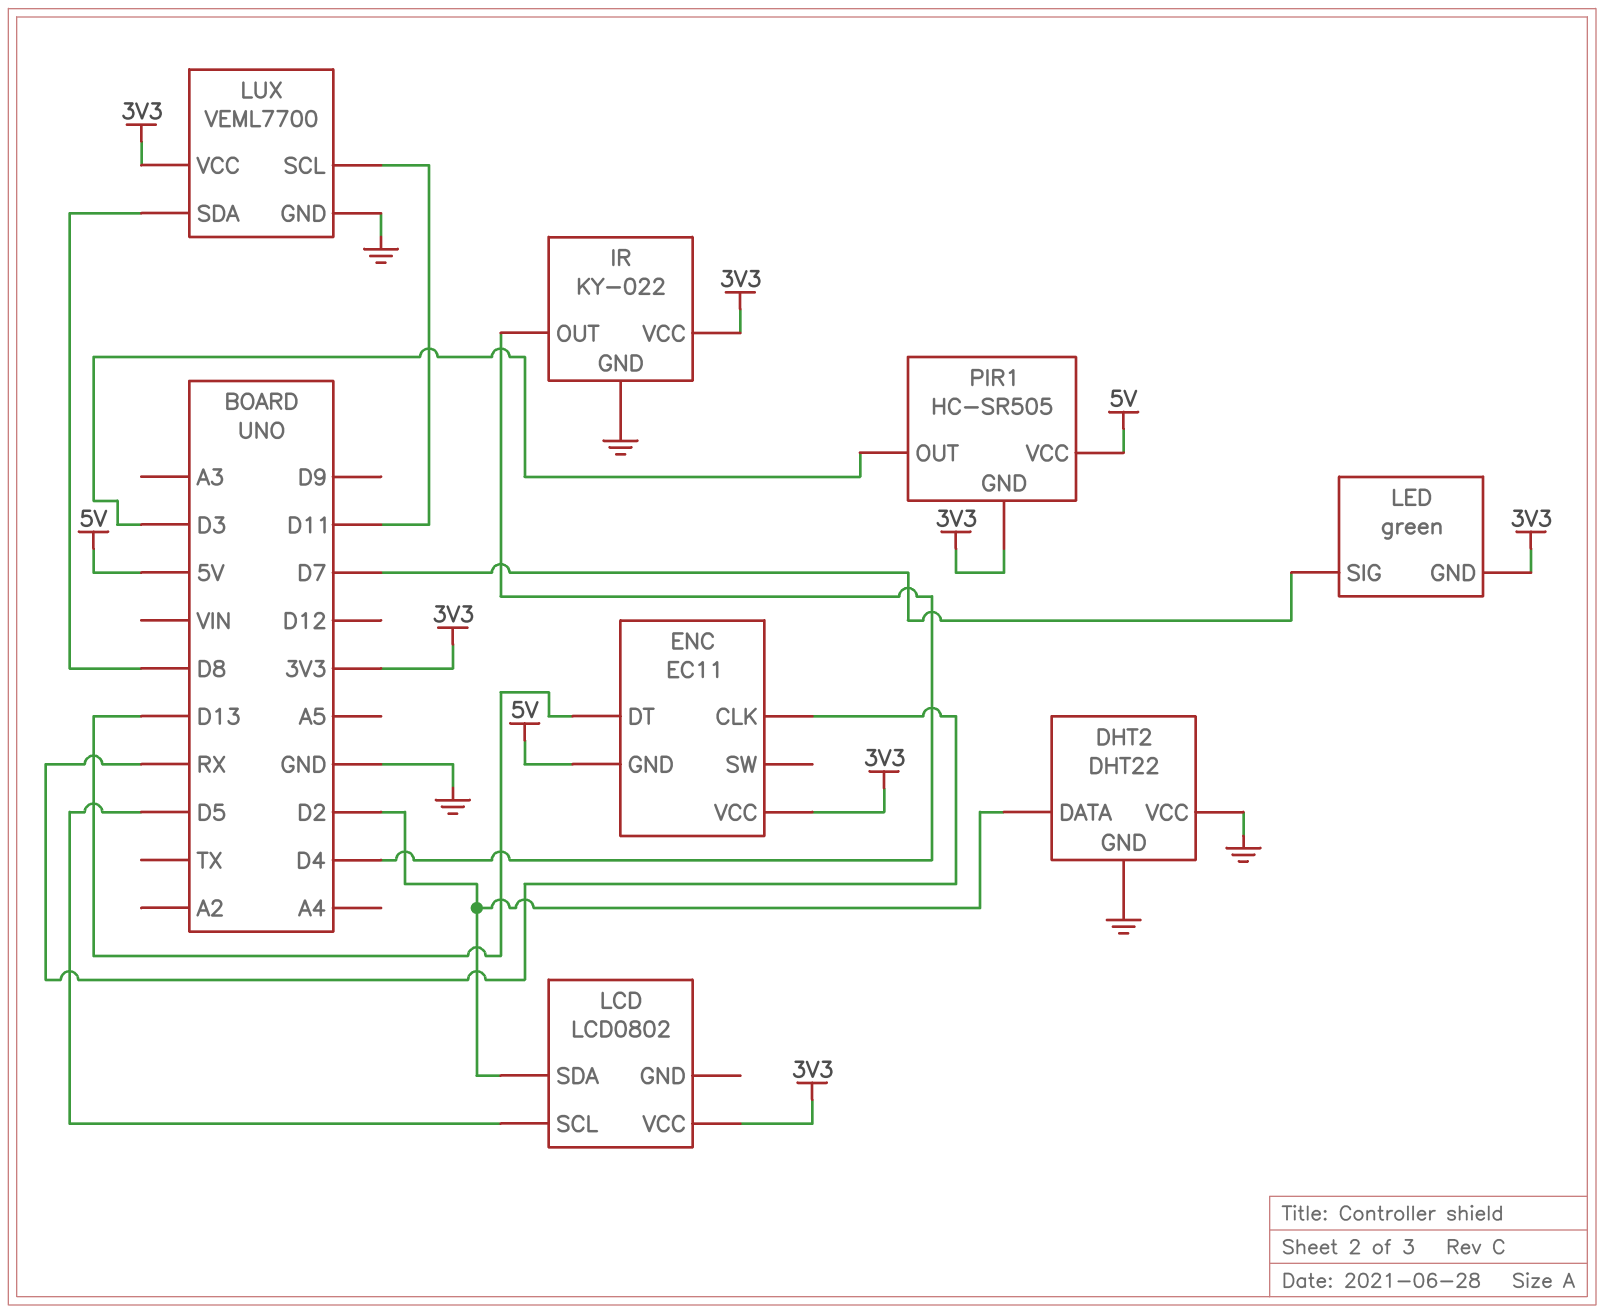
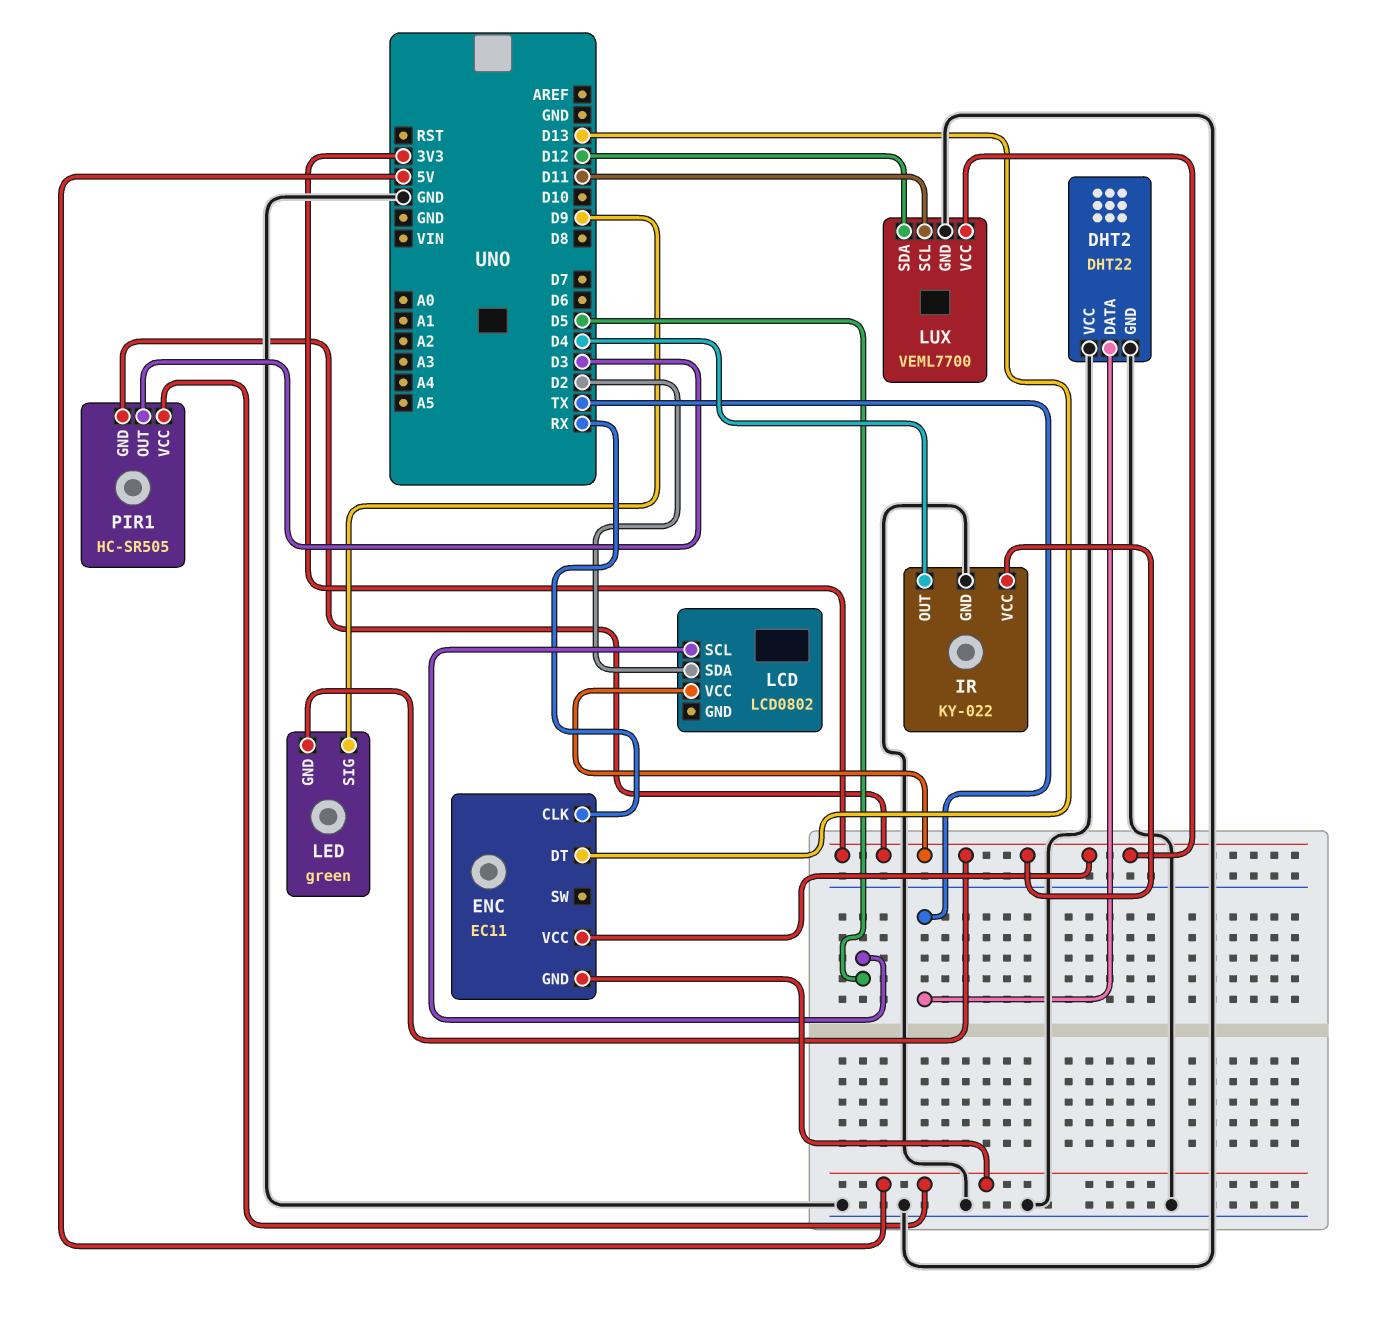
DHT2 pin DATA: D2 -> TX
LED pin SIG: D7 -> D9
LUX pin SDA: D8 -> D12

